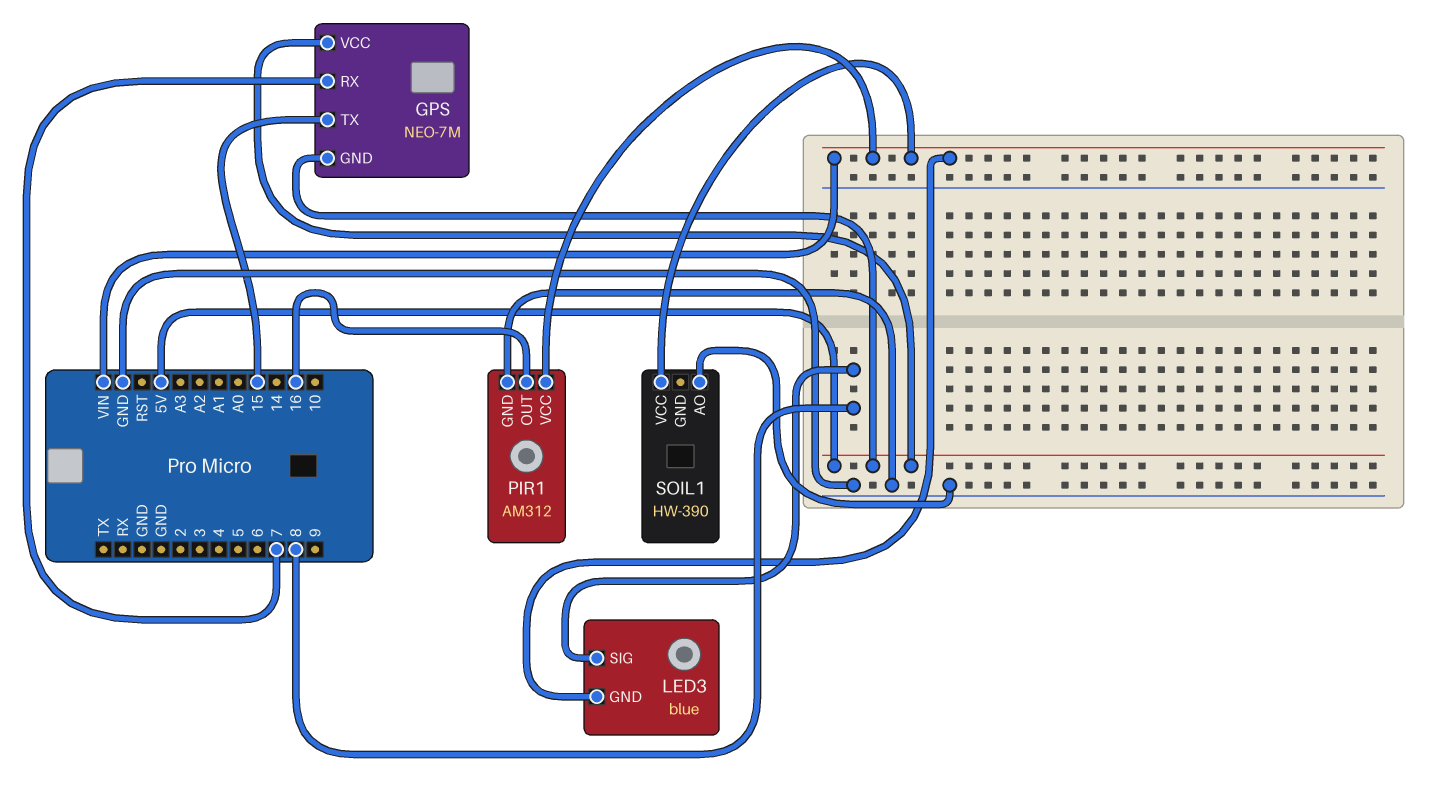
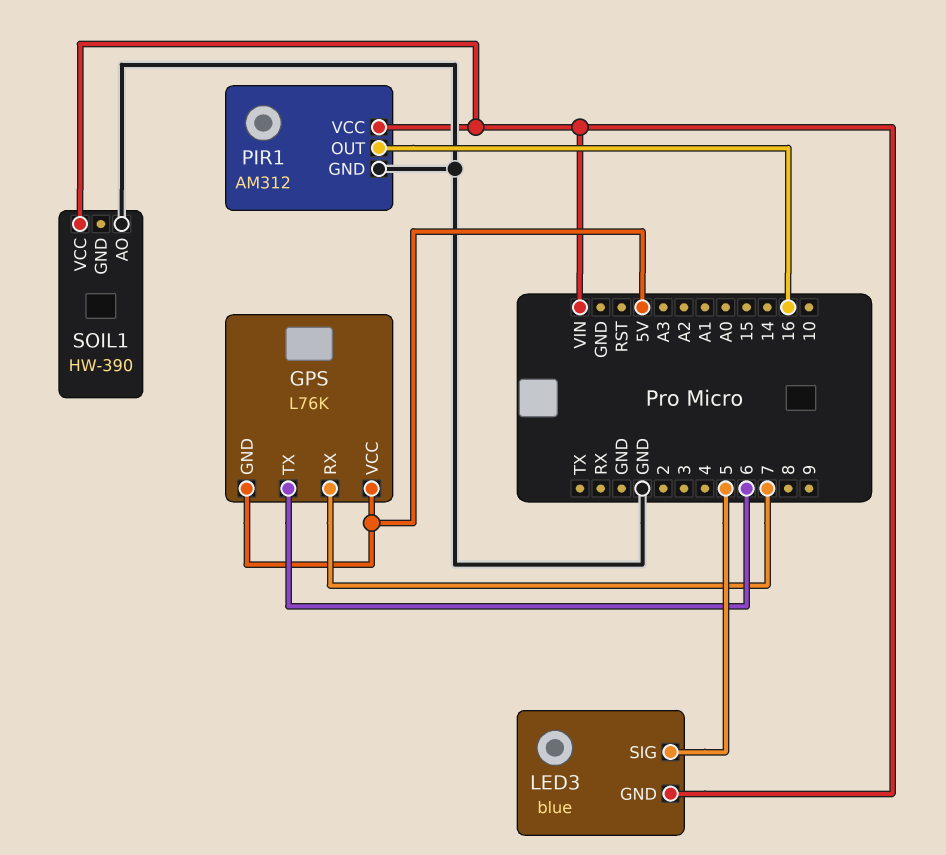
GPS: NEO-7M -> L76K
GPS pin TX: 15 -> 6
LED3 pin SIG: 8 -> 5

